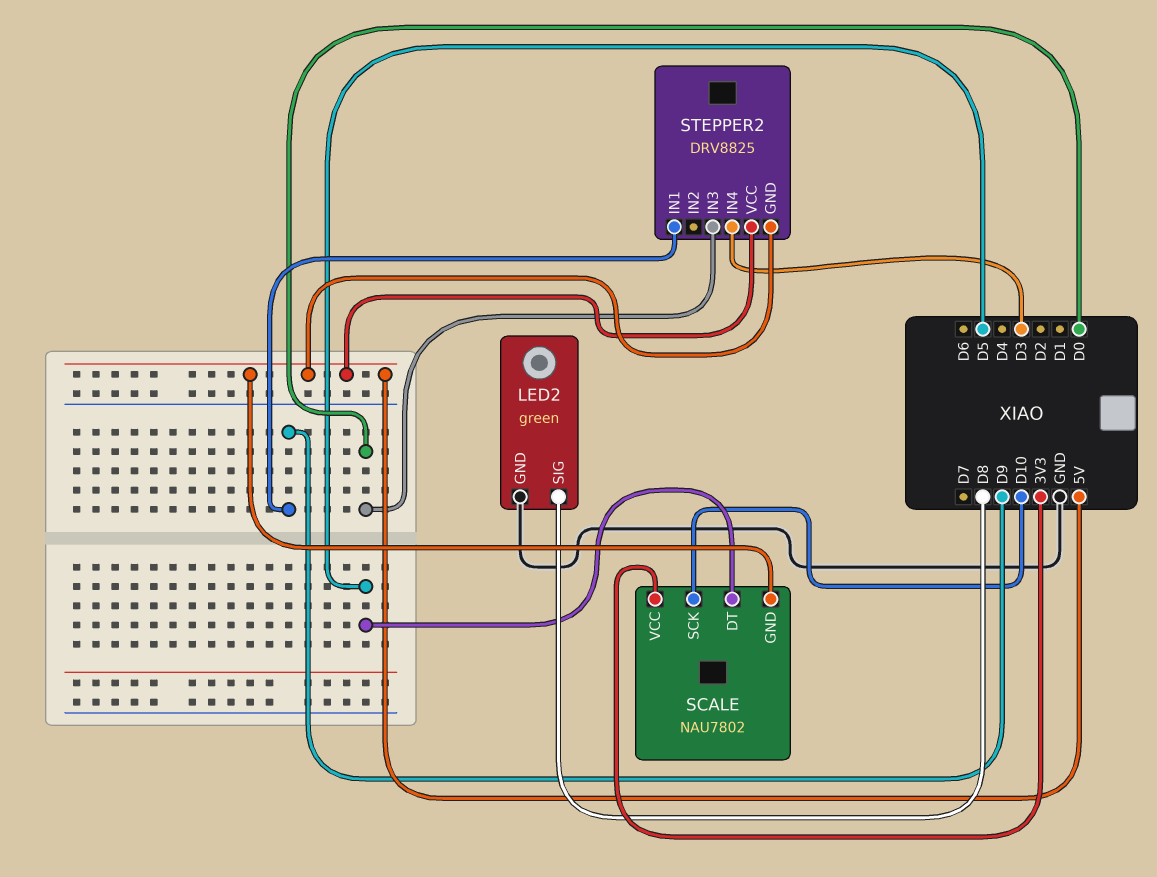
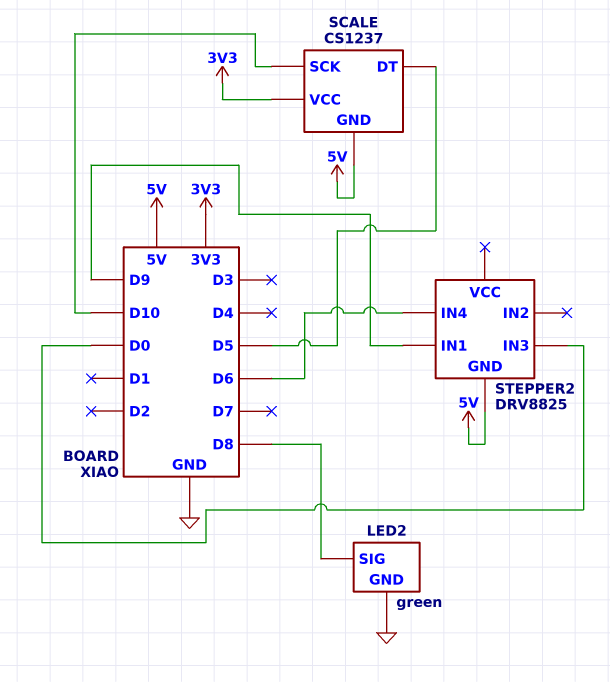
SCALE: NAU7802 -> CS1237
STEPPER2 pin IN4: D3 -> D6
STEPPER2 pin VCC: 5V -> none

